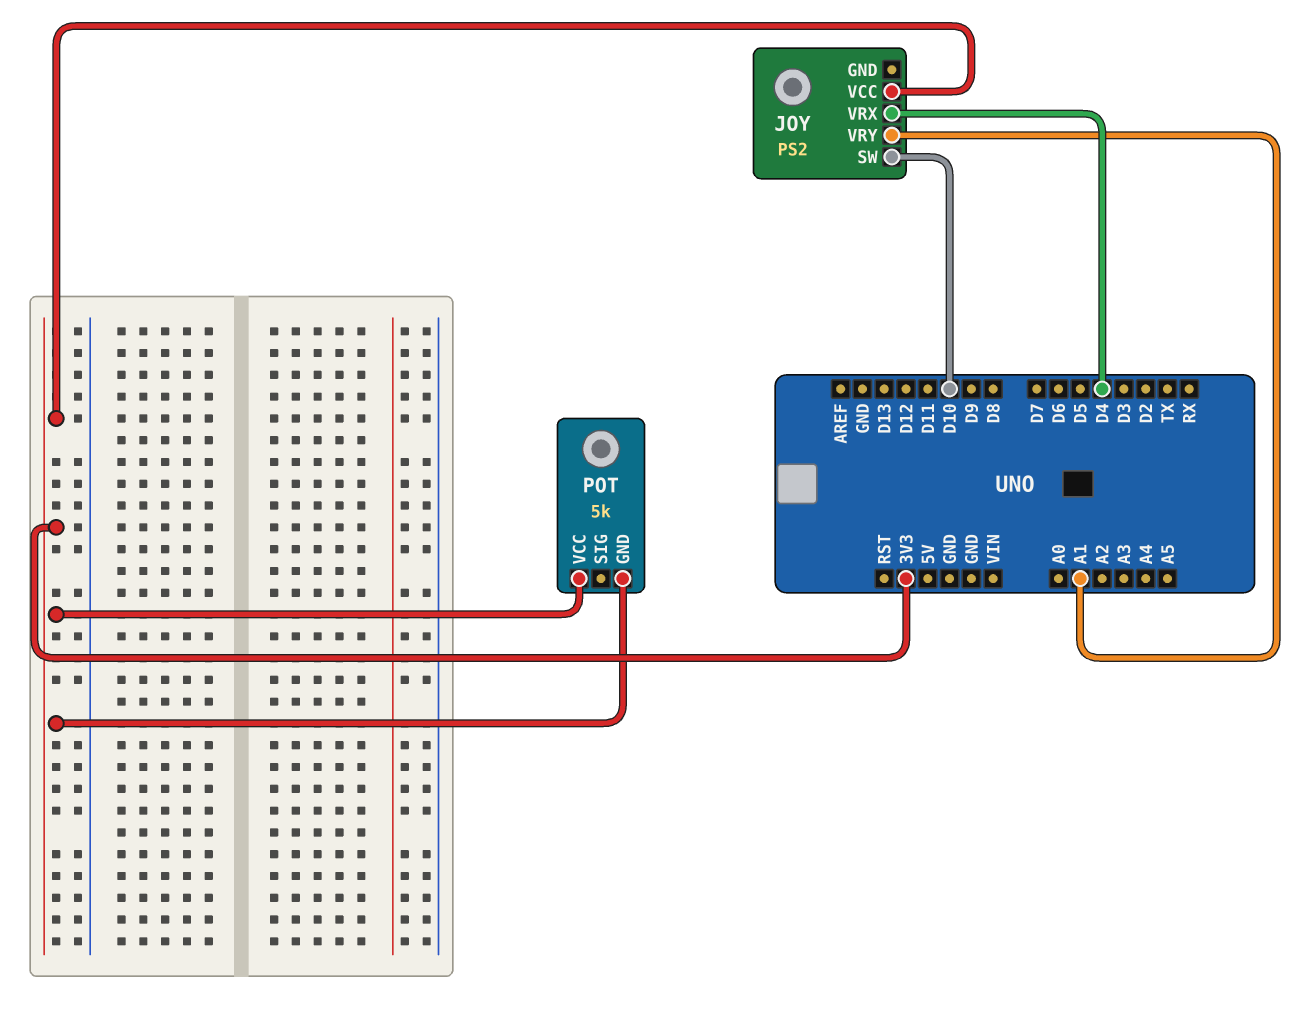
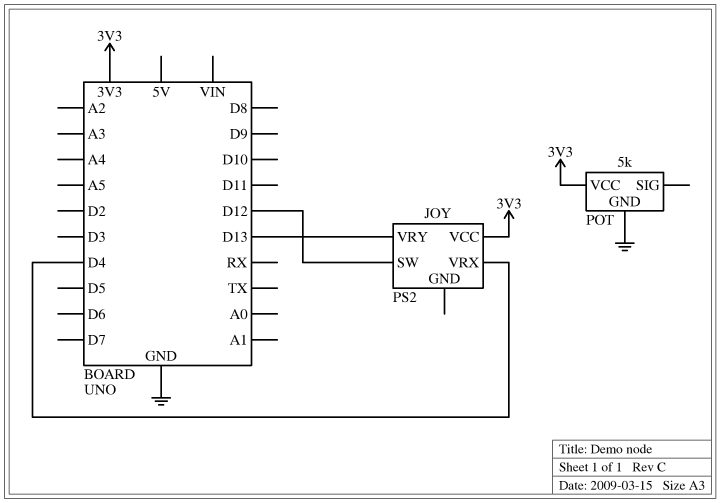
JOY pin SW: D10 -> D12
JOY pin VRY: A1 -> D13
POT pin GND: 3V3 -> GND

